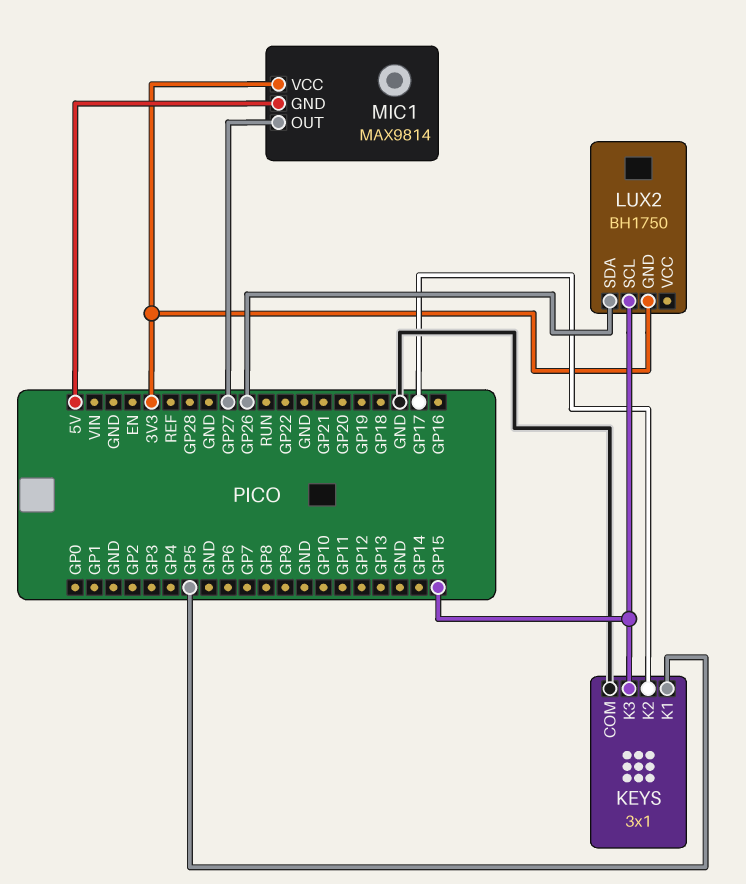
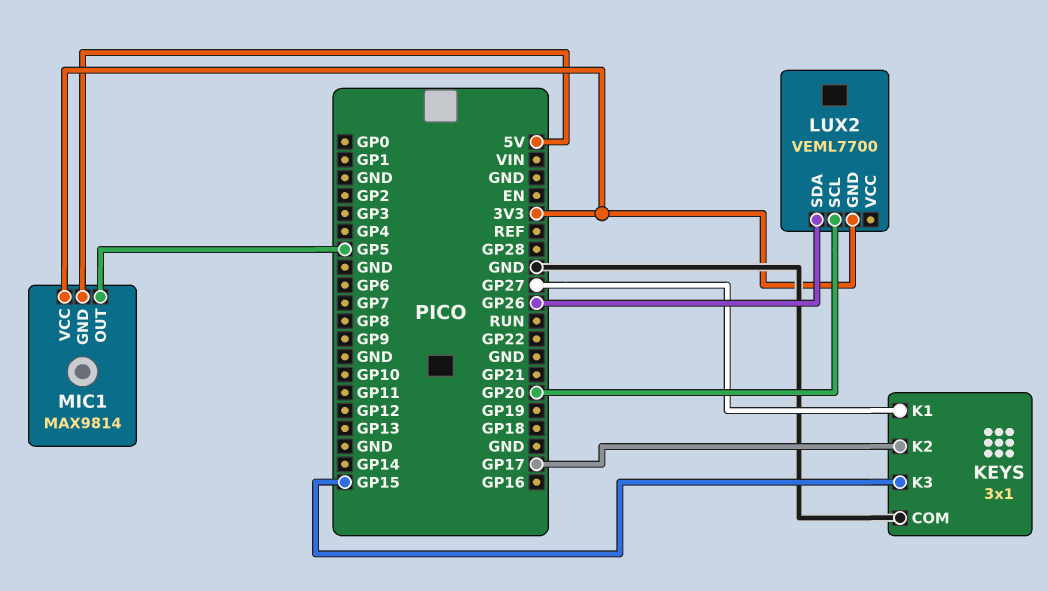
KEYS pin K1: GP5 -> GP27
LUX2: BH1750 -> VEML7700
LUX2 pin SCL: GP15 -> GP20
MIC1 pin OUT: GP27 -> GP5

